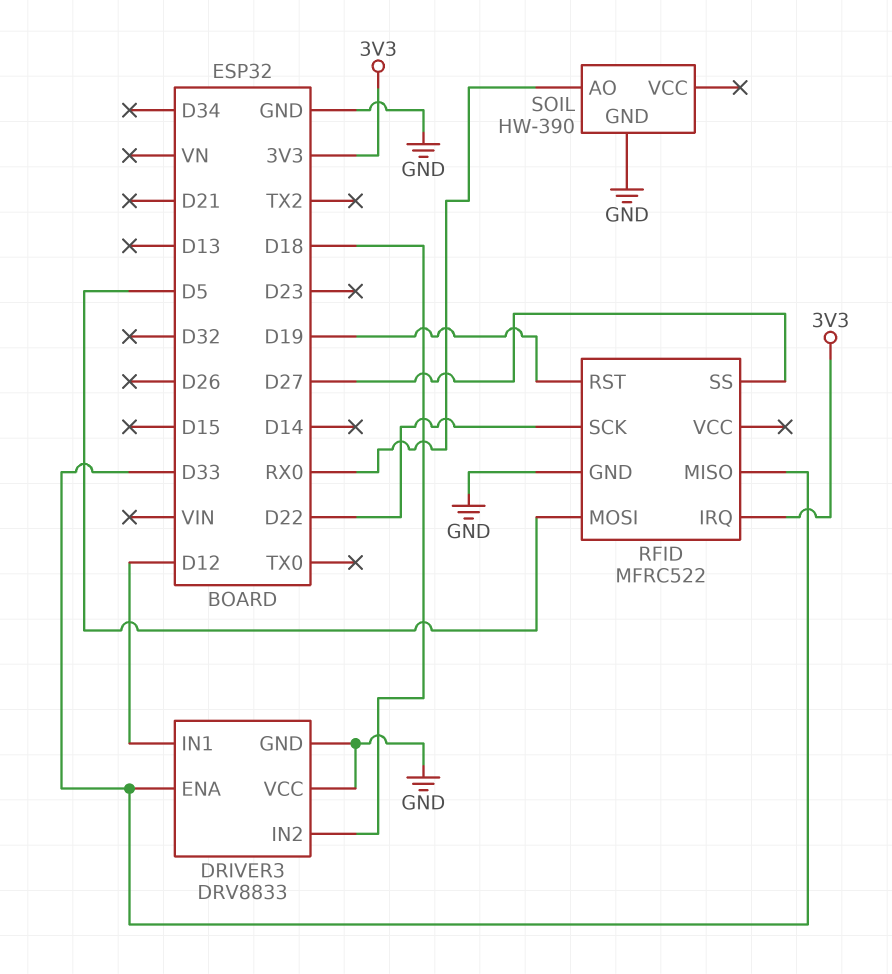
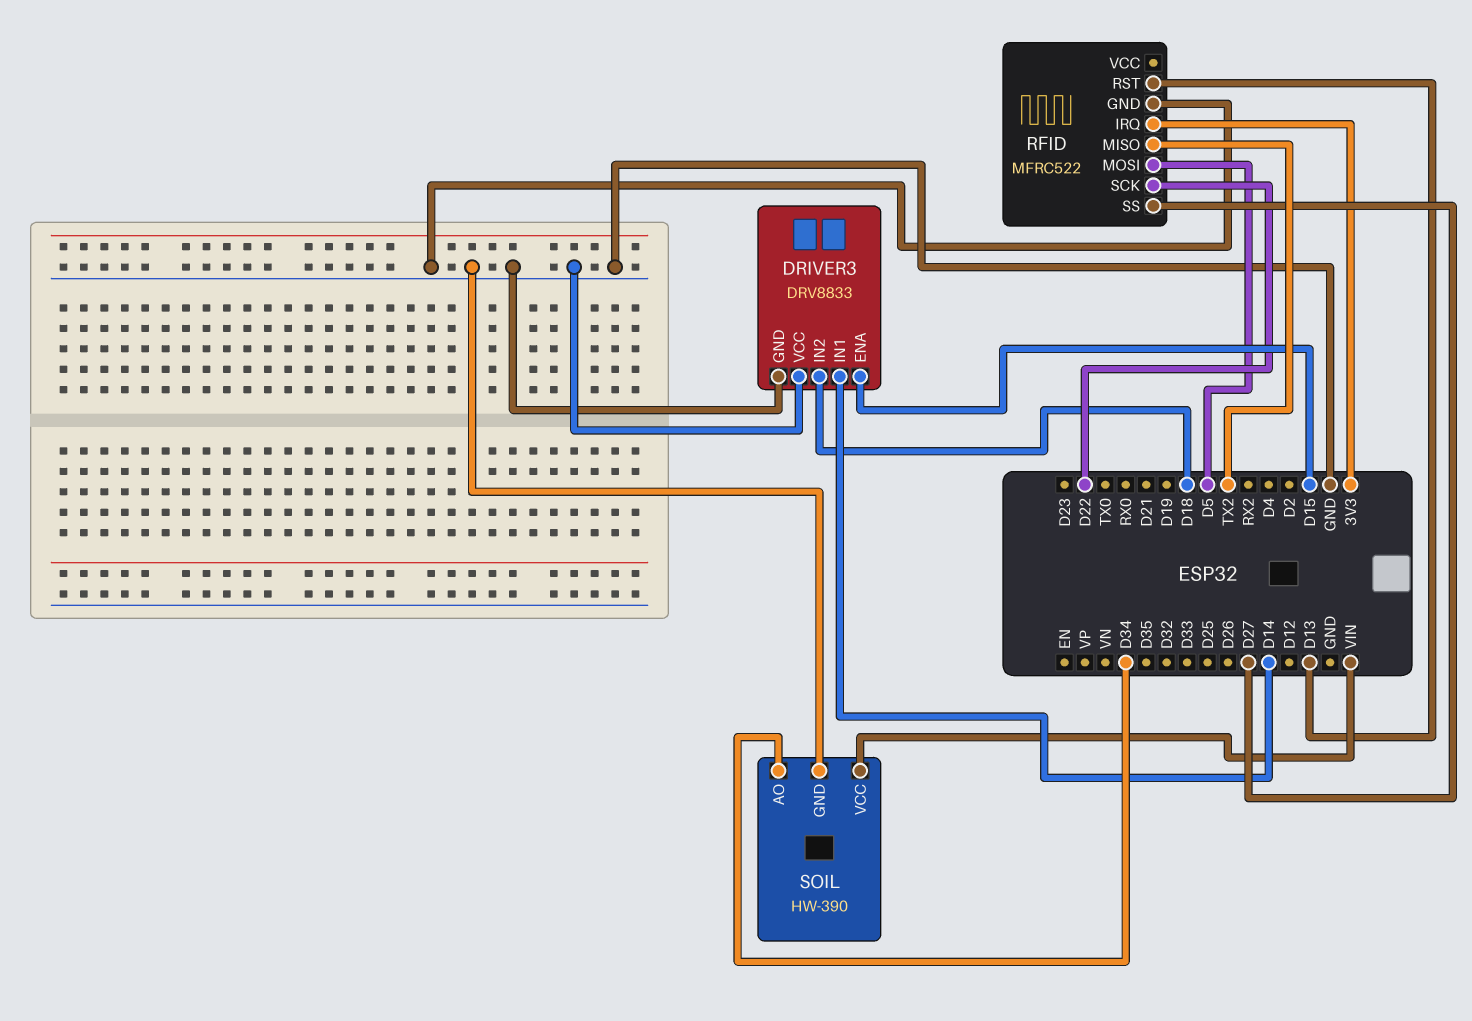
DRIVER3 pin ENA: D33 -> D15
DRIVER3 pin IN1: D12 -> D14
RFID pin MISO: D33 -> TX2
RFID pin RST: D19 -> D13
SOIL pin AO: RX0 -> D34
SOIL pin VCC: none -> VIN

